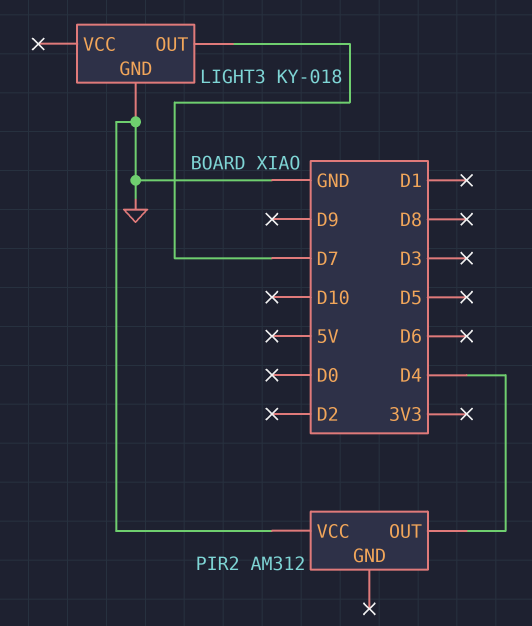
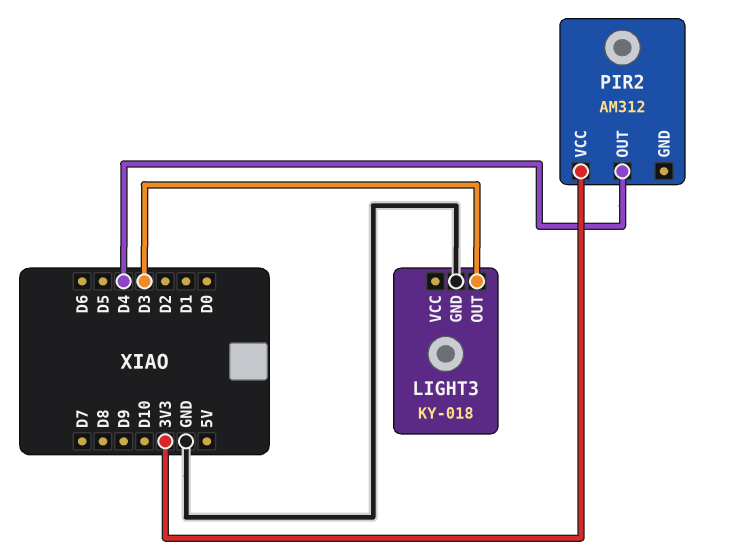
LIGHT3 pin OUT: D7 -> D3
PIR2 pin VCC: GND -> 3V3

